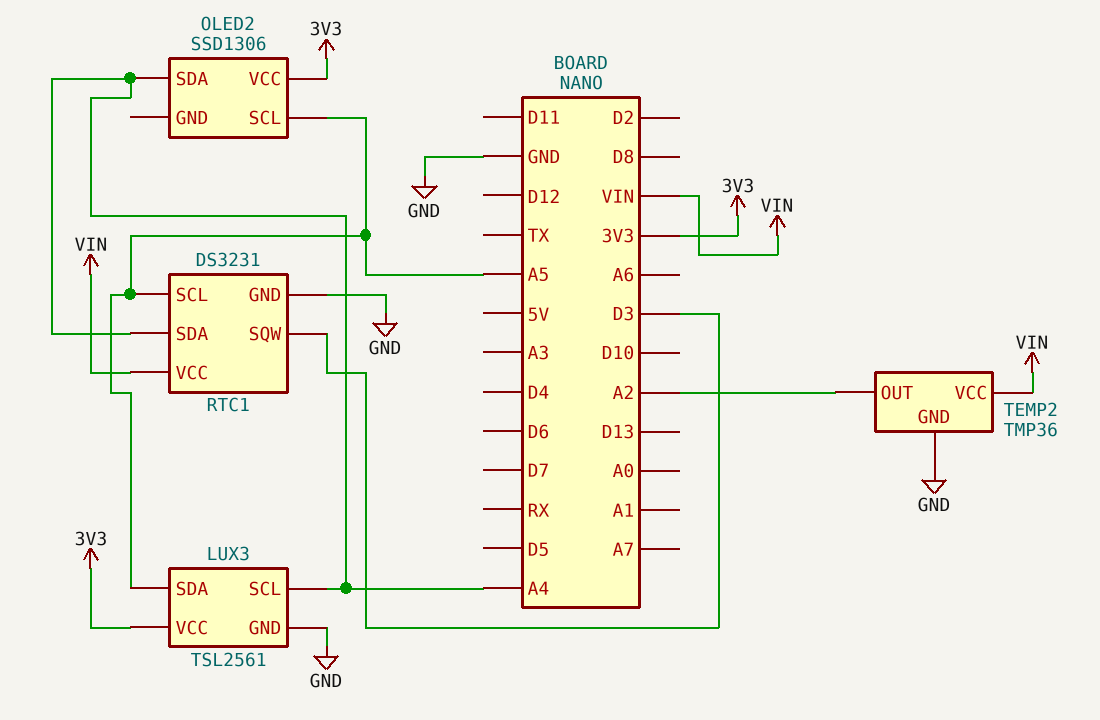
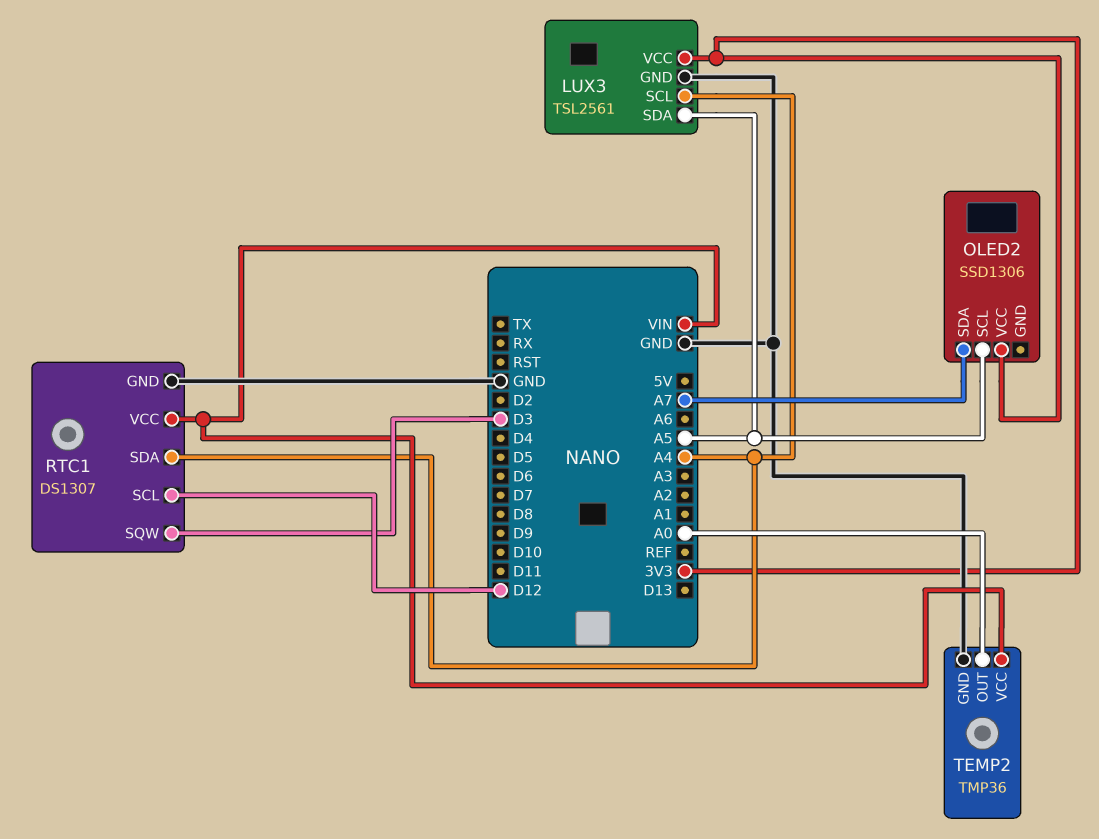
OLED2 pin SDA: A4 -> A7
RTC1: DS3231 -> DS1307
RTC1 pin SCL: A5 -> D12
TEMP2 pin OUT: A2 -> A0

